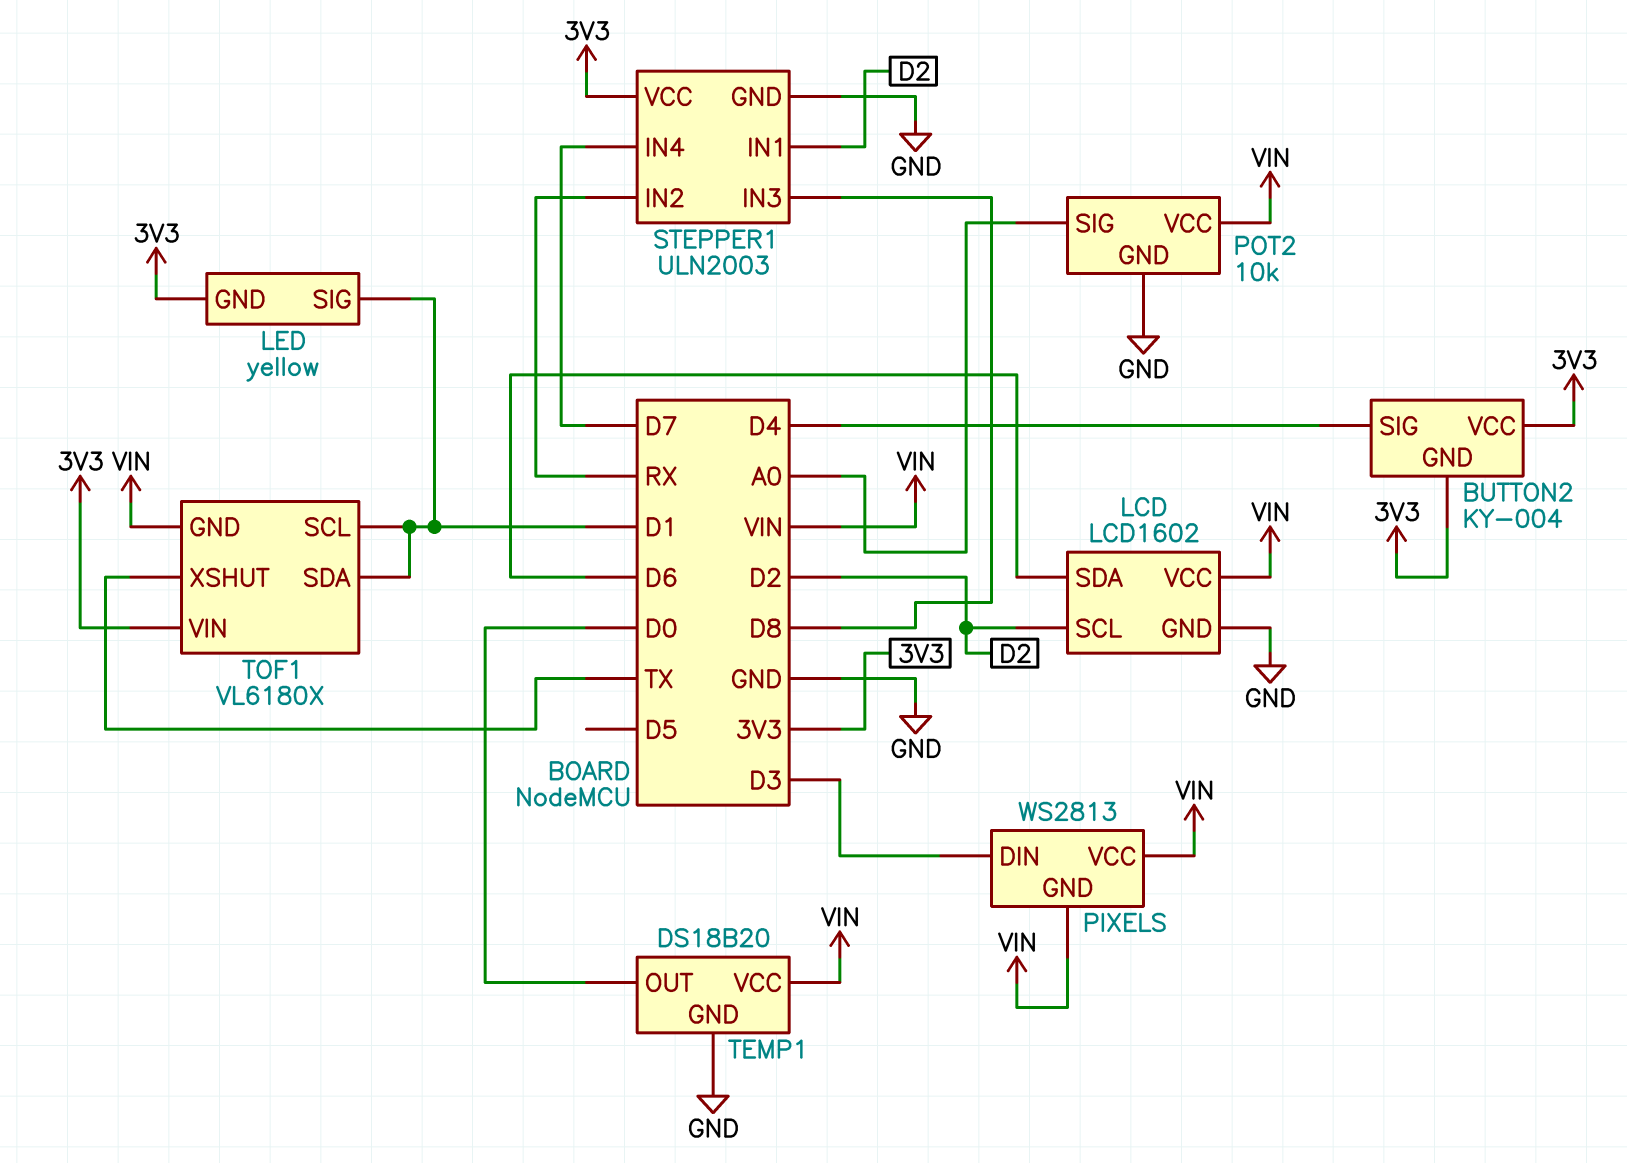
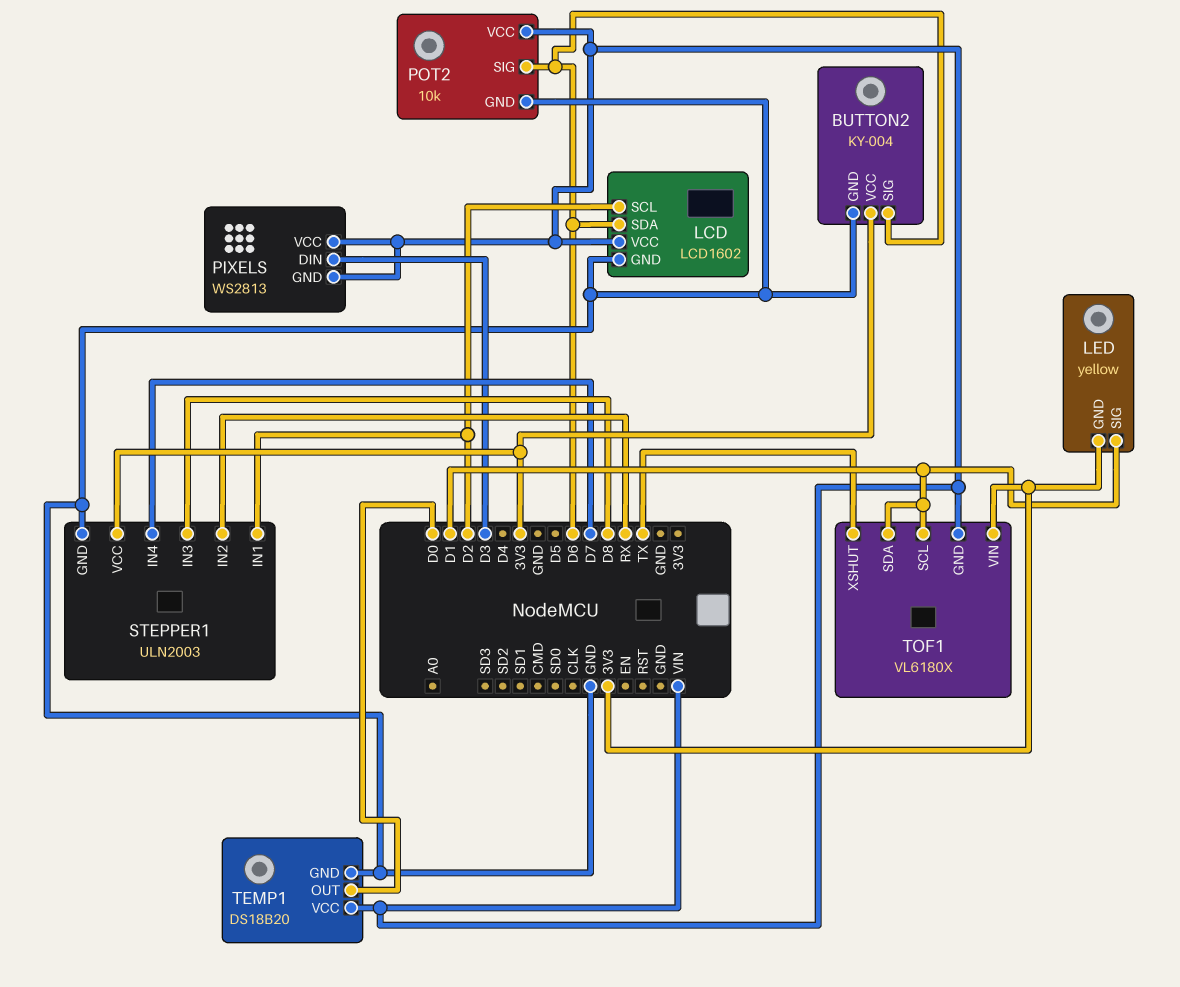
BUTTON2 pin GND: 3V3 -> GND
BUTTON2 pin SIG: D4 -> D6
POT2 pin SIG: A0 -> D6

